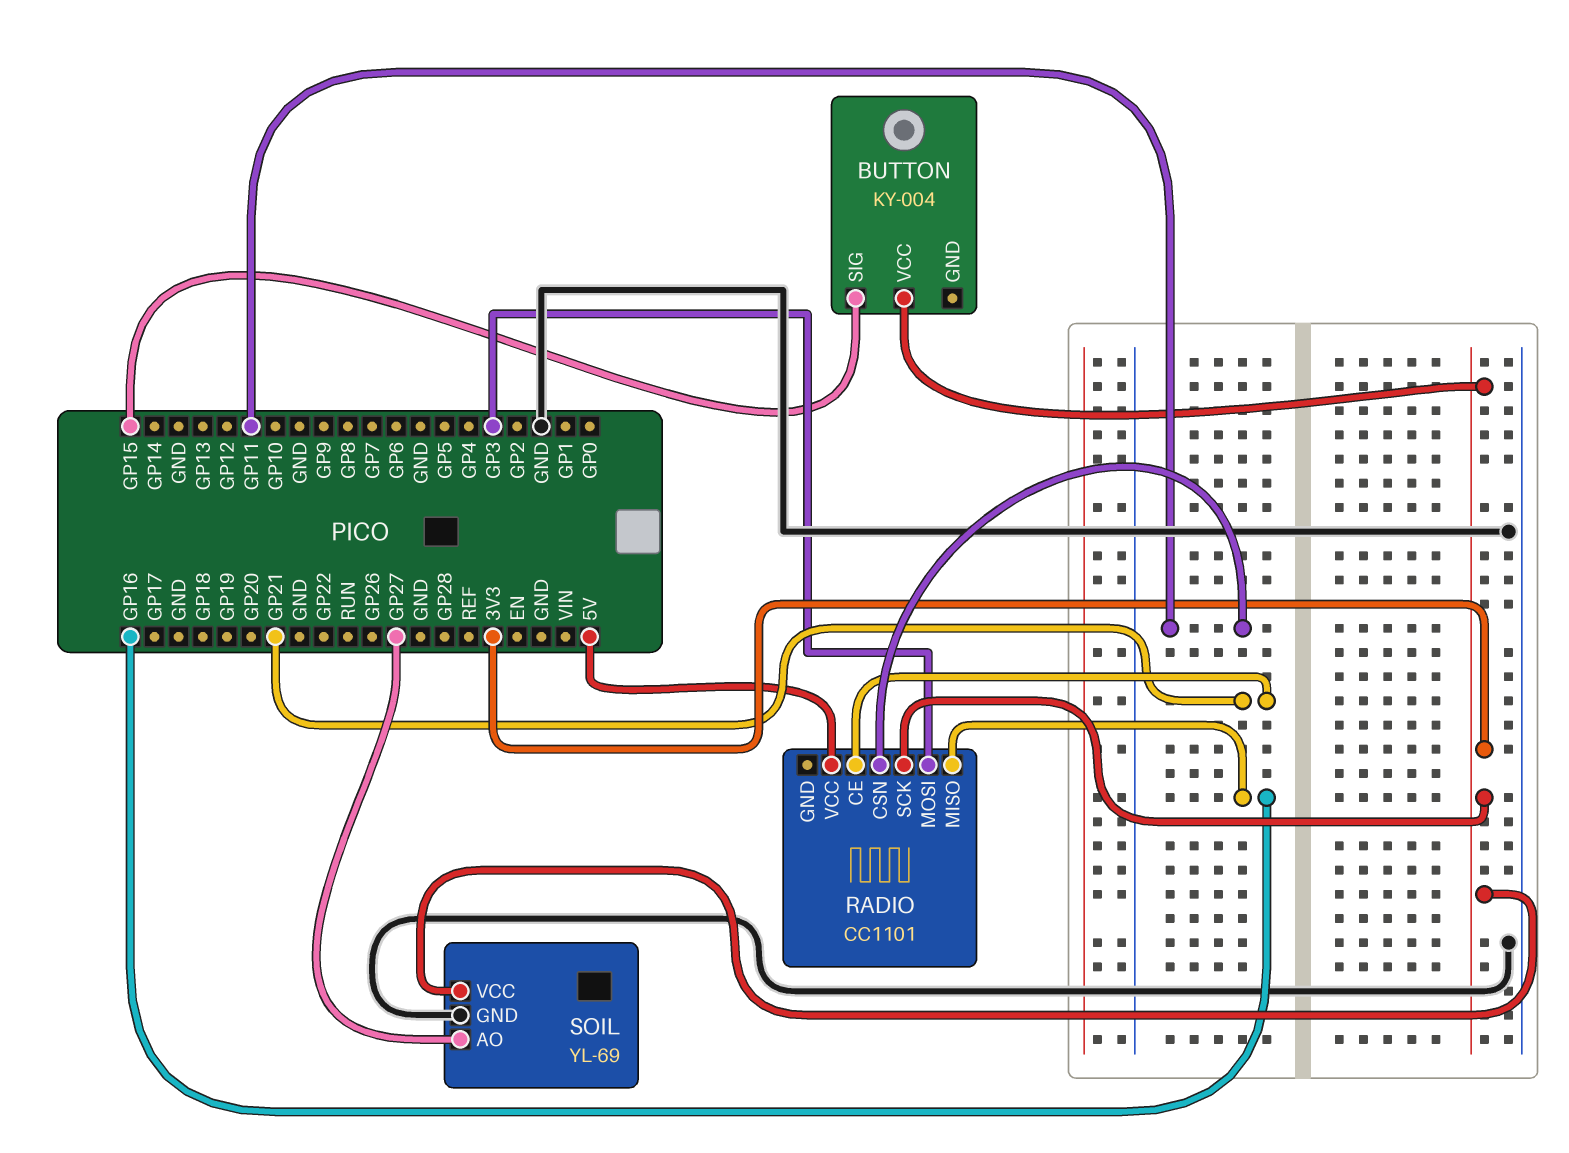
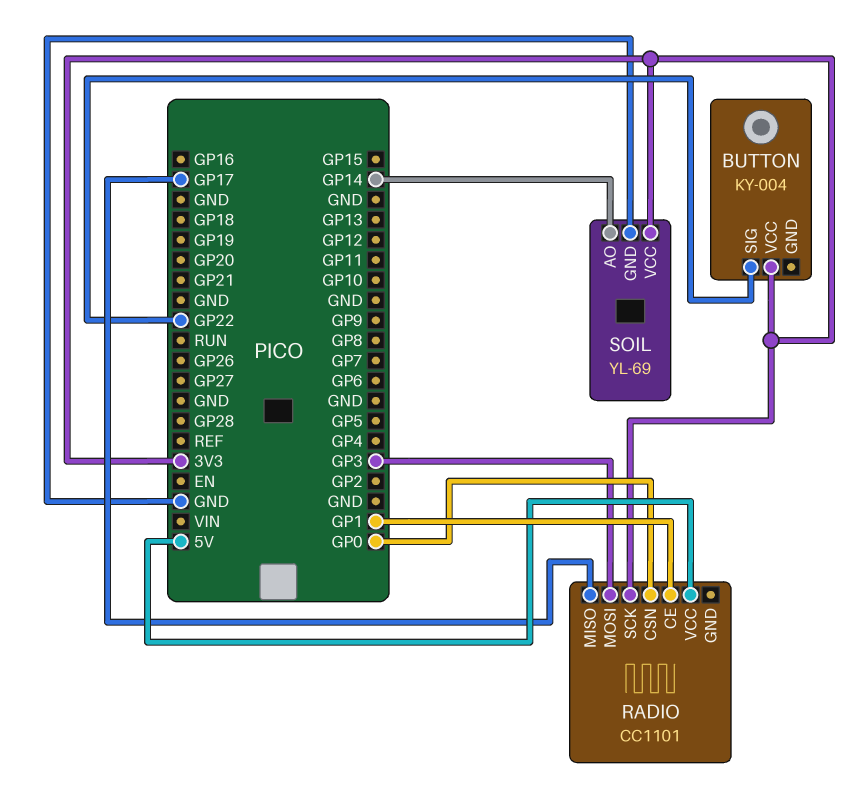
BUTTON pin SIG: GP15 -> GP22
RADIO pin CE: GP21 -> GP1
RADIO pin CSN: GP11 -> GP0
RADIO pin MISO: GP16 -> GP17
SOIL pin AO: GP27 -> GP14

